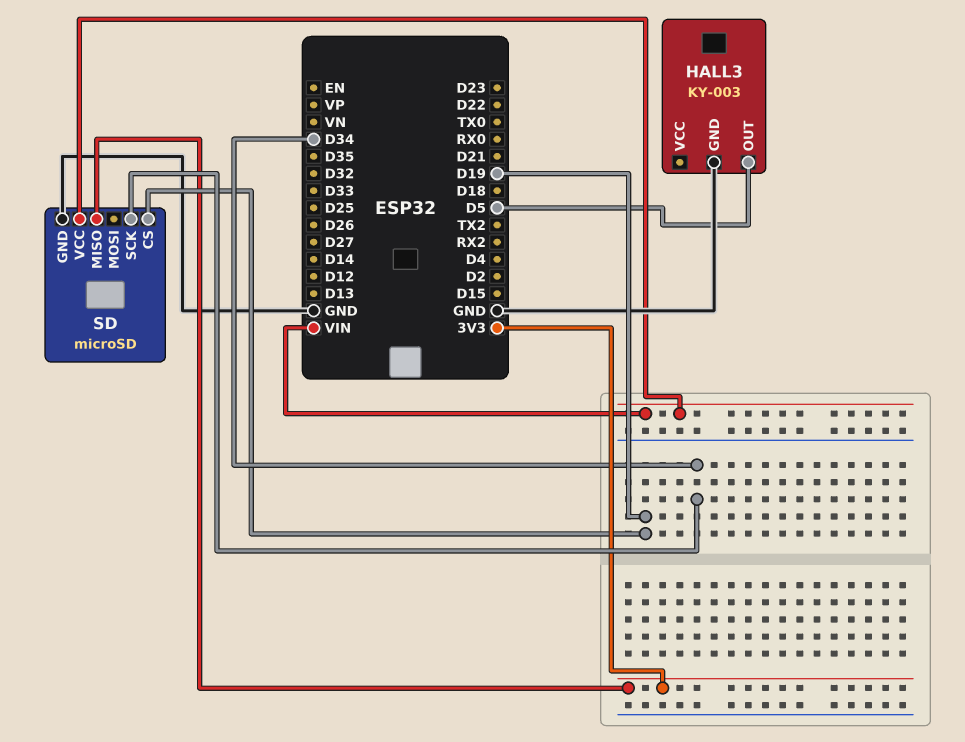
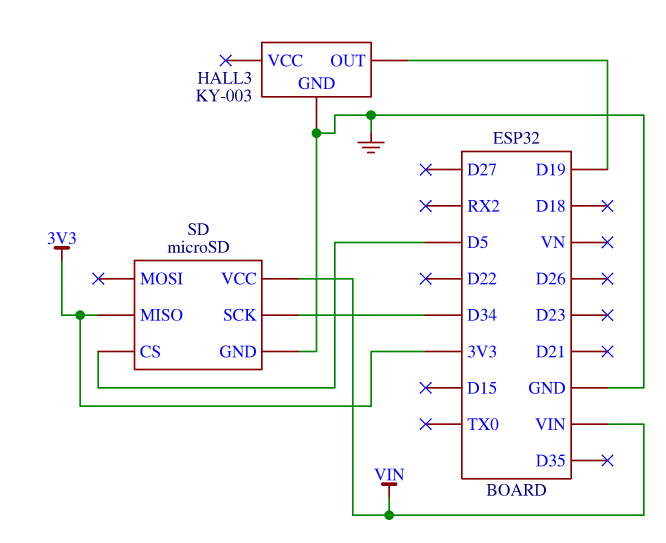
HALL3 pin OUT: D5 -> D19
SD pin CS: D19 -> D5

